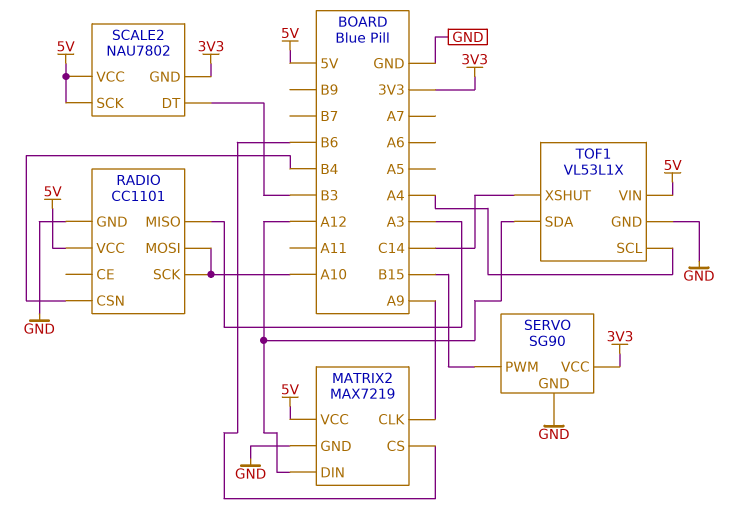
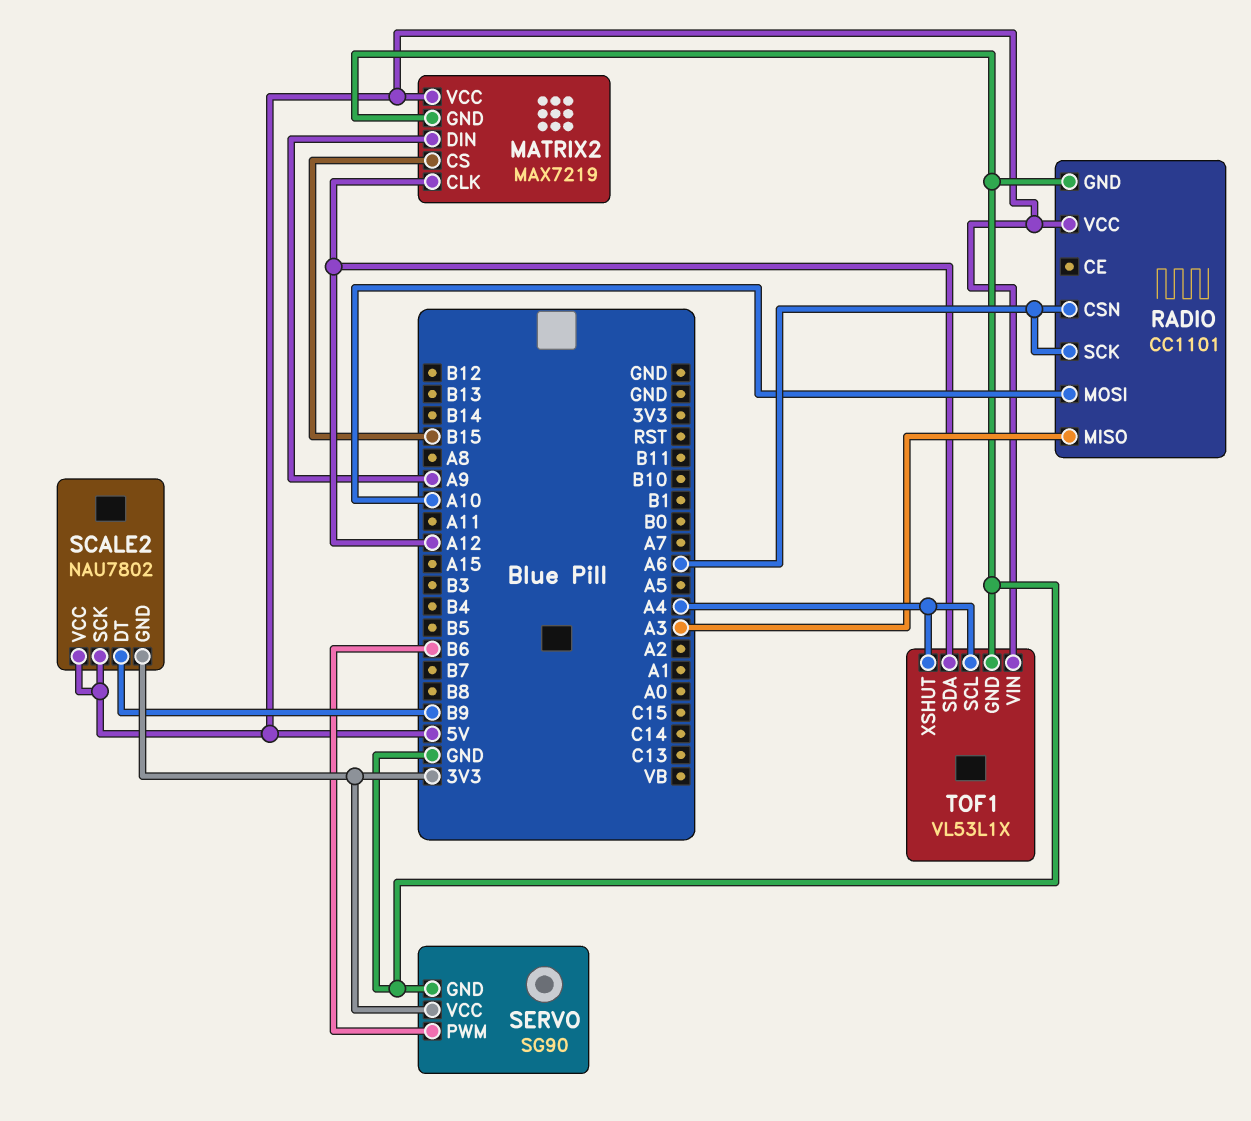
MATRIX2 pin CLK: A9 -> A12
MATRIX2 pin CS: B6 -> B15
MATRIX2 pin DIN: A12 -> A9
RADIO pin CSN: B4 -> A6
RADIO pin SCK: A10 -> A6
SCALE2 pin DT: B3 -> B9
SERVO pin PWM: B15 -> B6
TOF1 pin XSHUT: C14 -> A4

